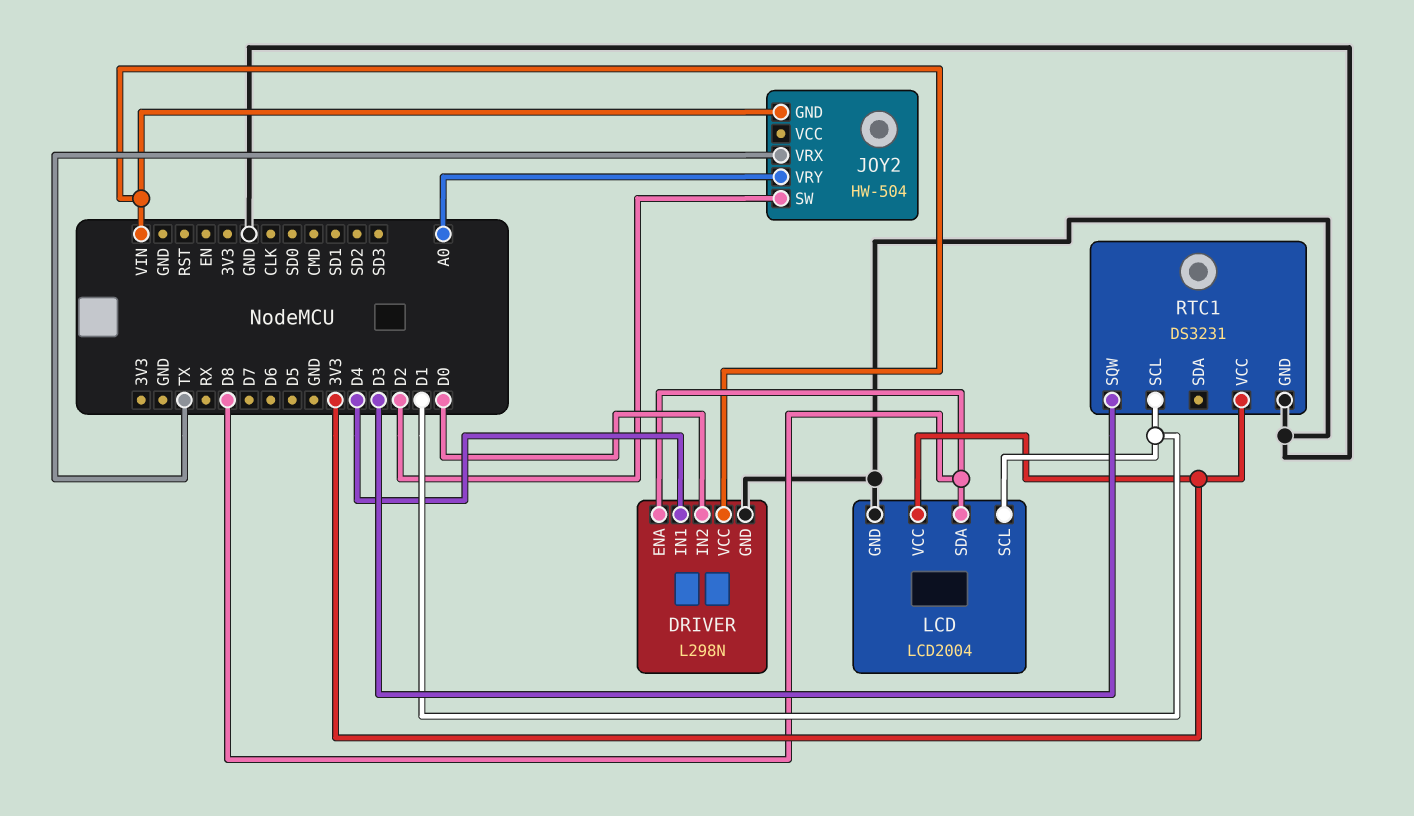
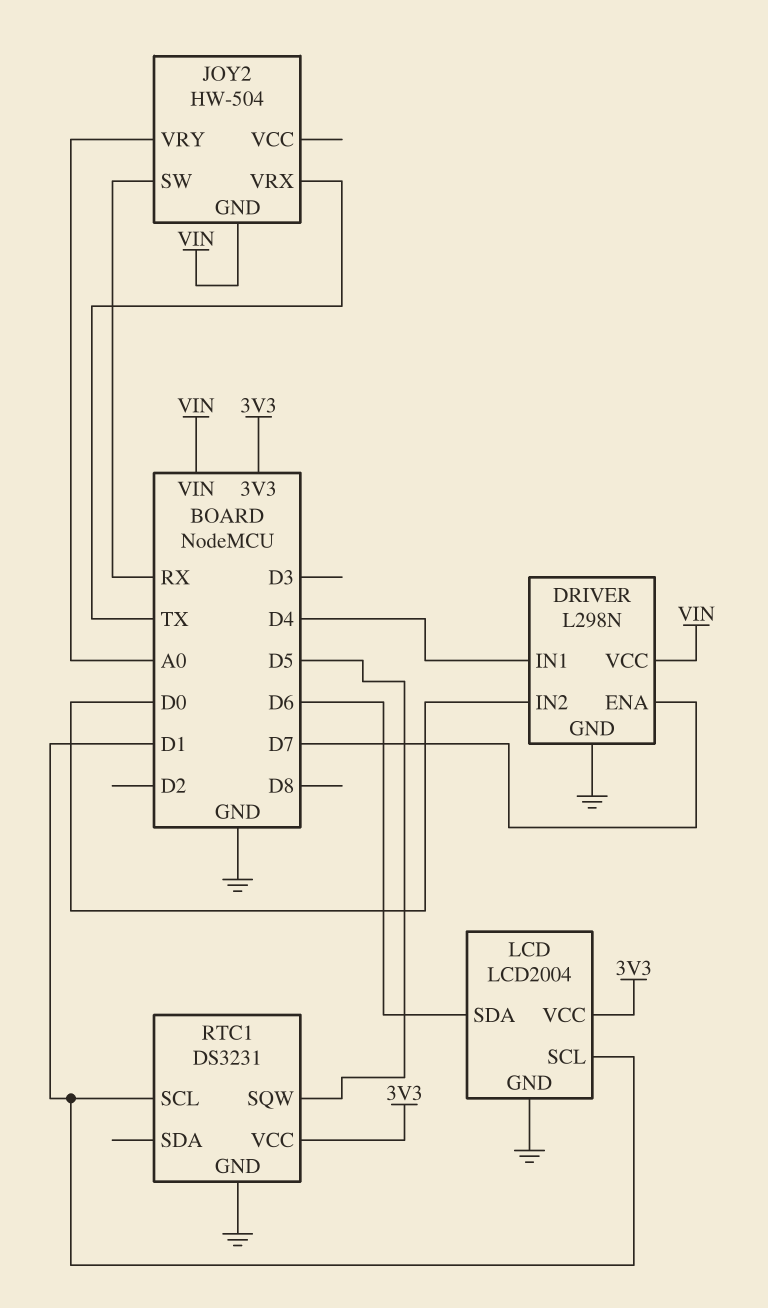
DRIVER pin ENA: D8 -> D7
JOY2 pin SW: D2 -> RX
LCD pin SDA: D8 -> D6
RTC1 pin SQW: D3 -> D5

